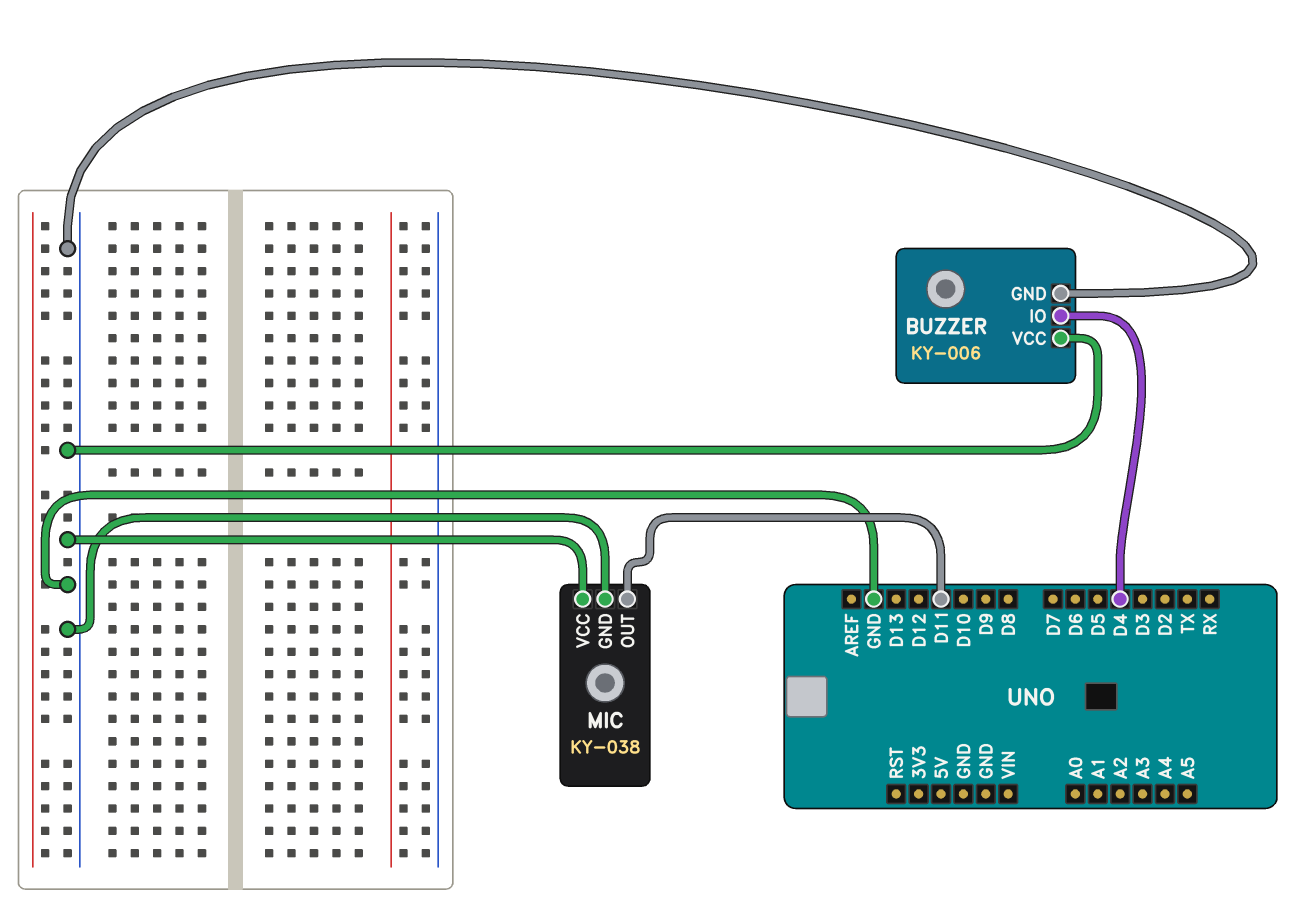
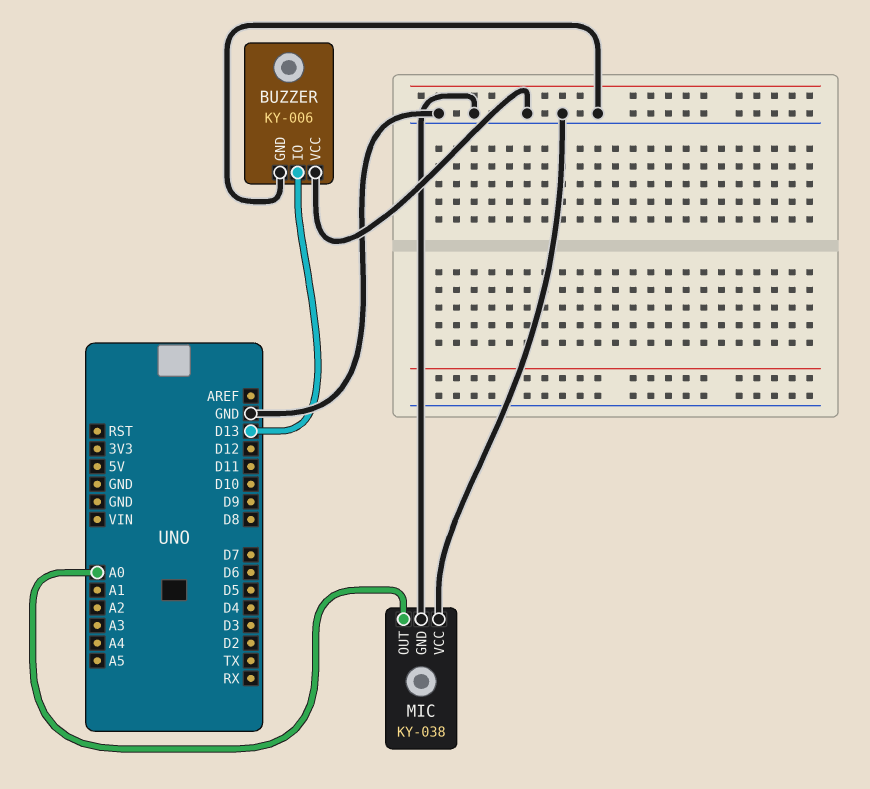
BUZZER pin IO: D4 -> D13
MIC pin OUT: D11 -> A0

